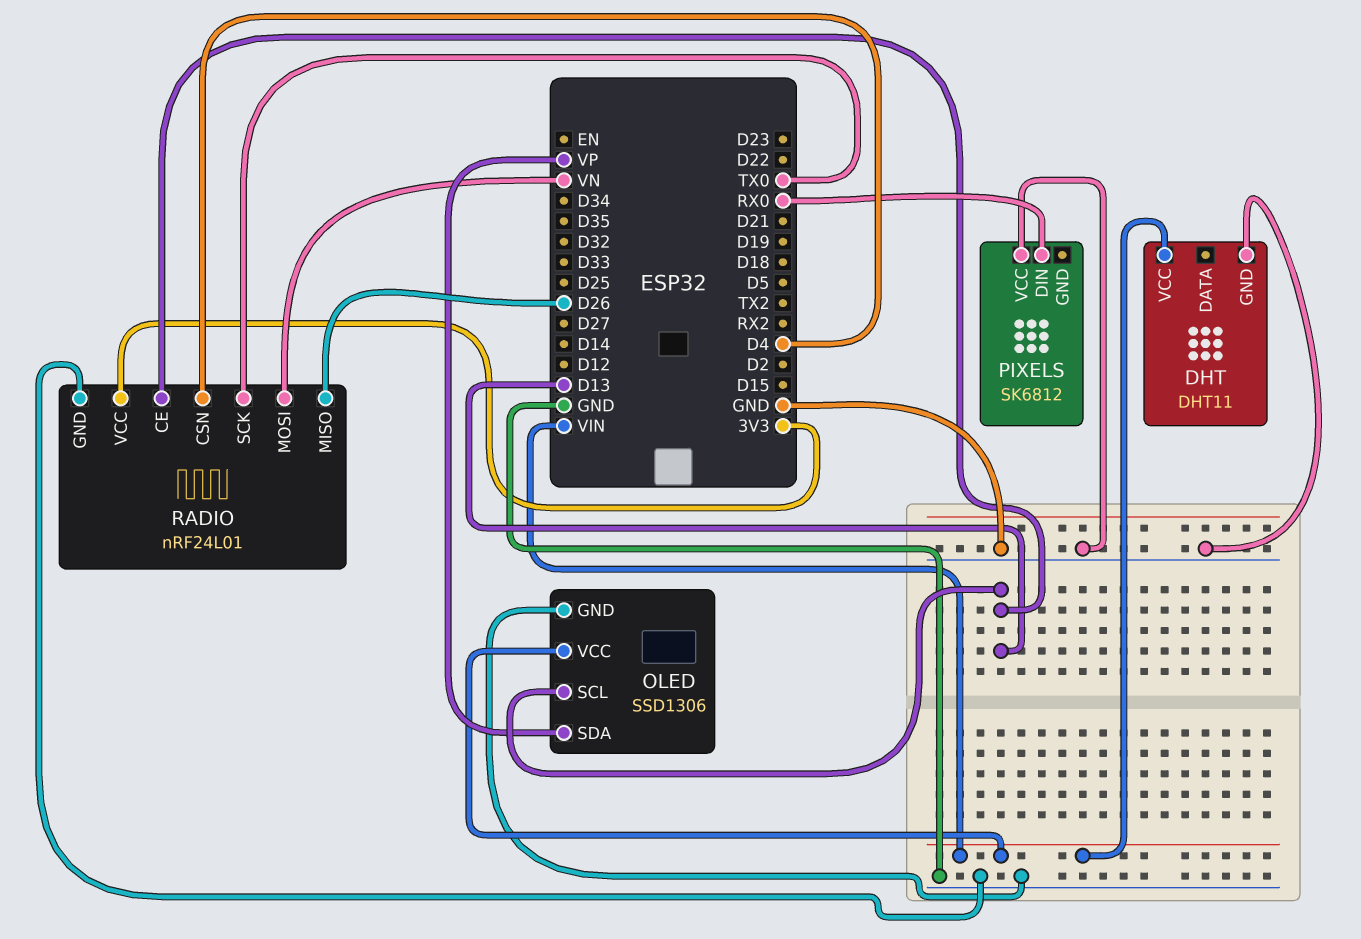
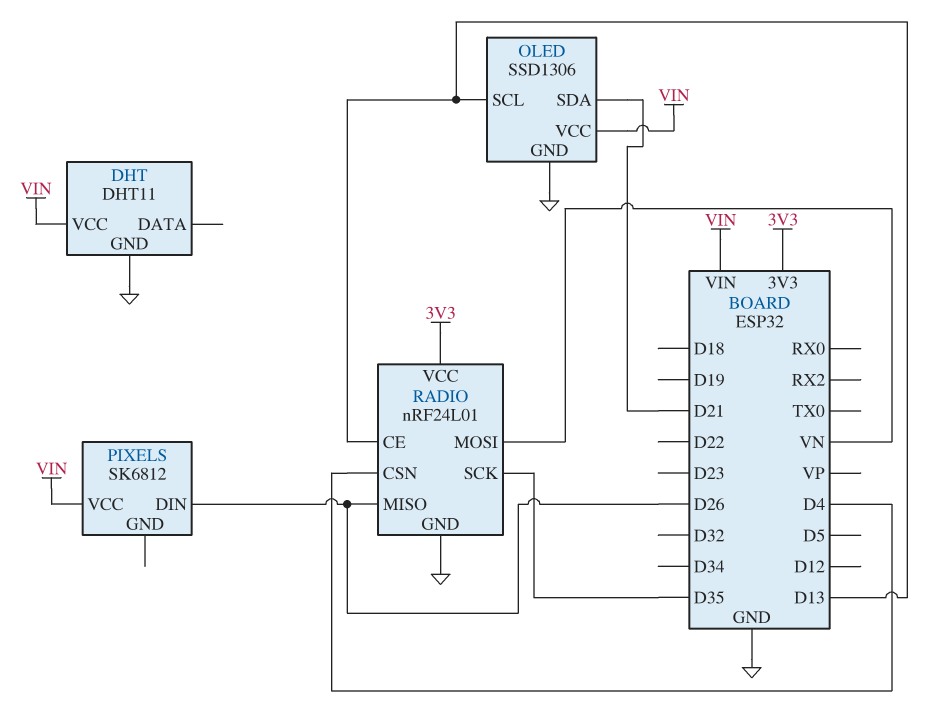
OLED pin SDA: VP -> D21
PIXELS pin DIN: RX0 -> D26
PIXELS pin VCC: GND -> VIN
RADIO pin SCK: TX0 -> D35

